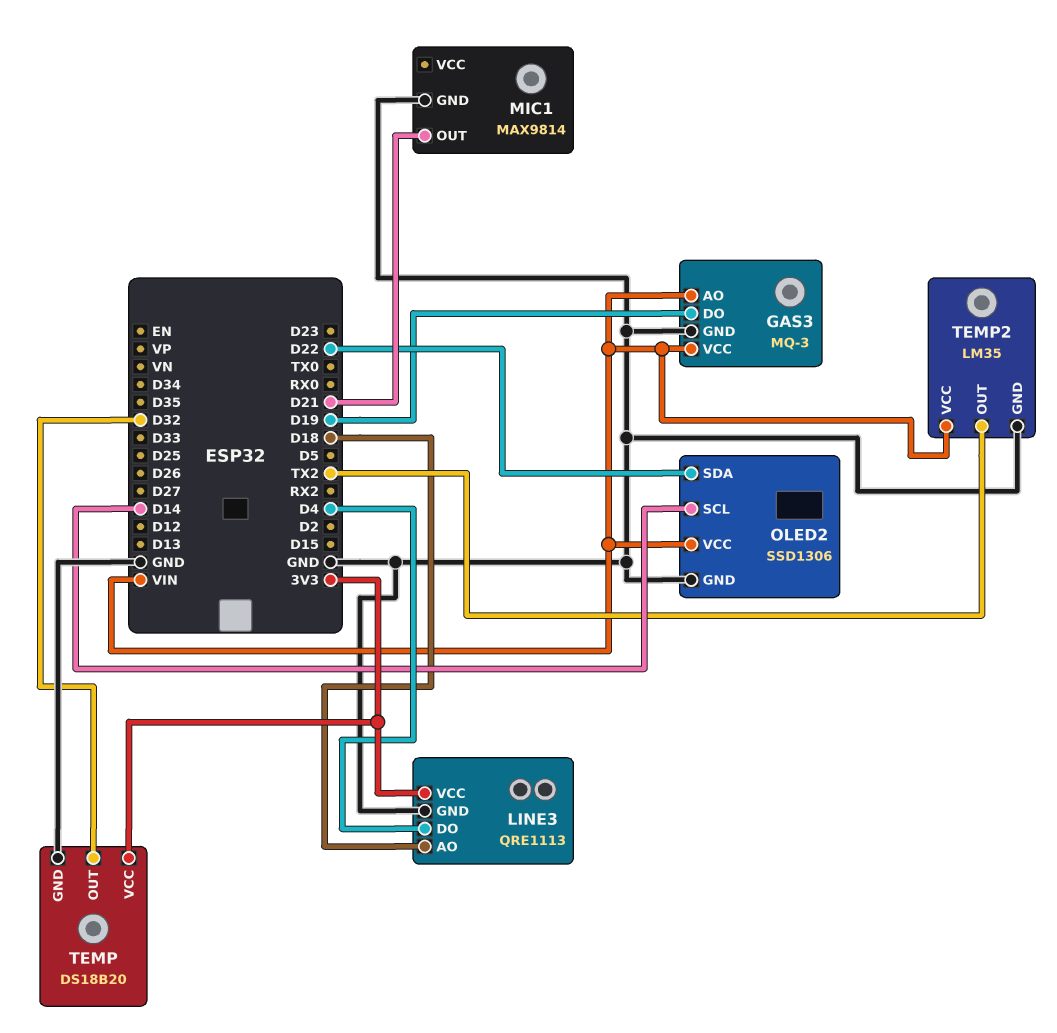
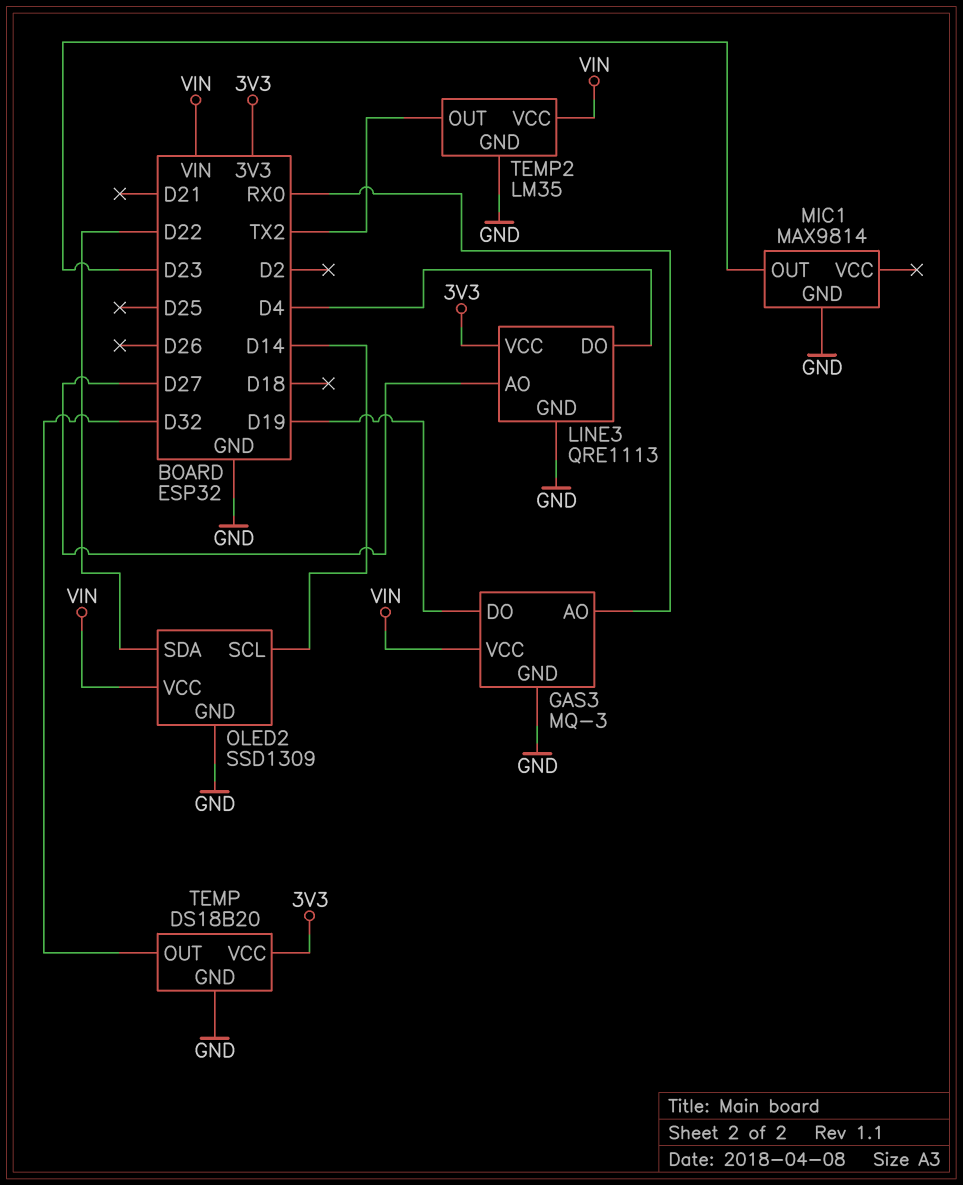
GAS3 pin AO: VIN -> RX0
LINE3 pin AO: D18 -> D27
MIC1 pin OUT: D21 -> D23
OLED2: SSD1306 -> SSD1309

